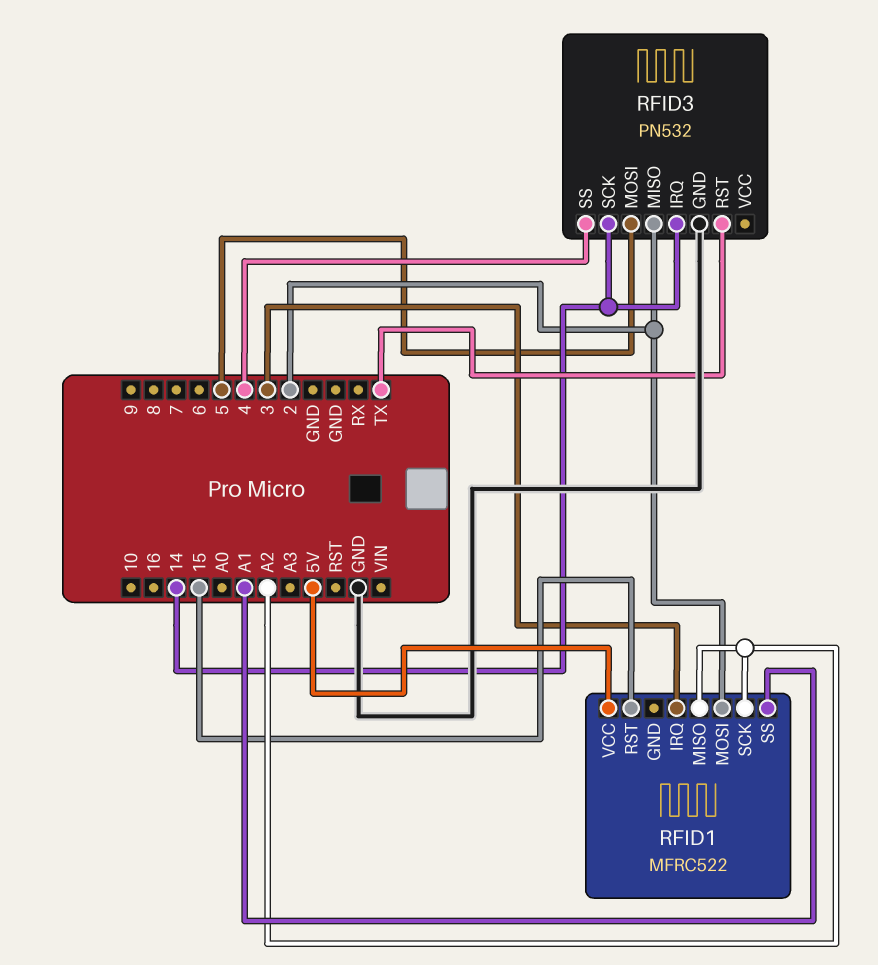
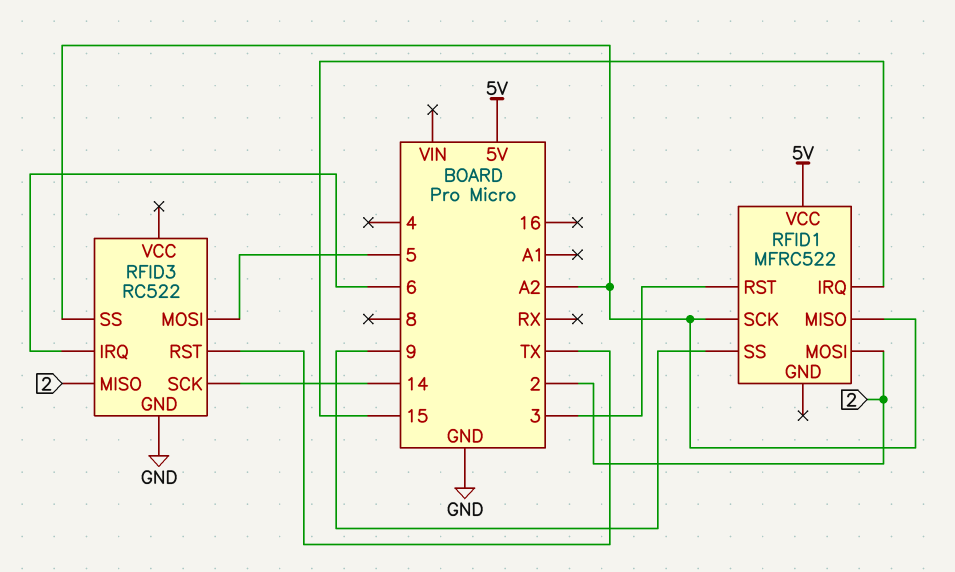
RFID1 pin IRQ: 3 -> 15
RFID1 pin RST: 15 -> 3
RFID1 pin SS: A1 -> 9
RFID3: PN532 -> RC522
RFID3 pin IRQ: 14 -> 6
RFID3 pin SS: 4 -> A2

